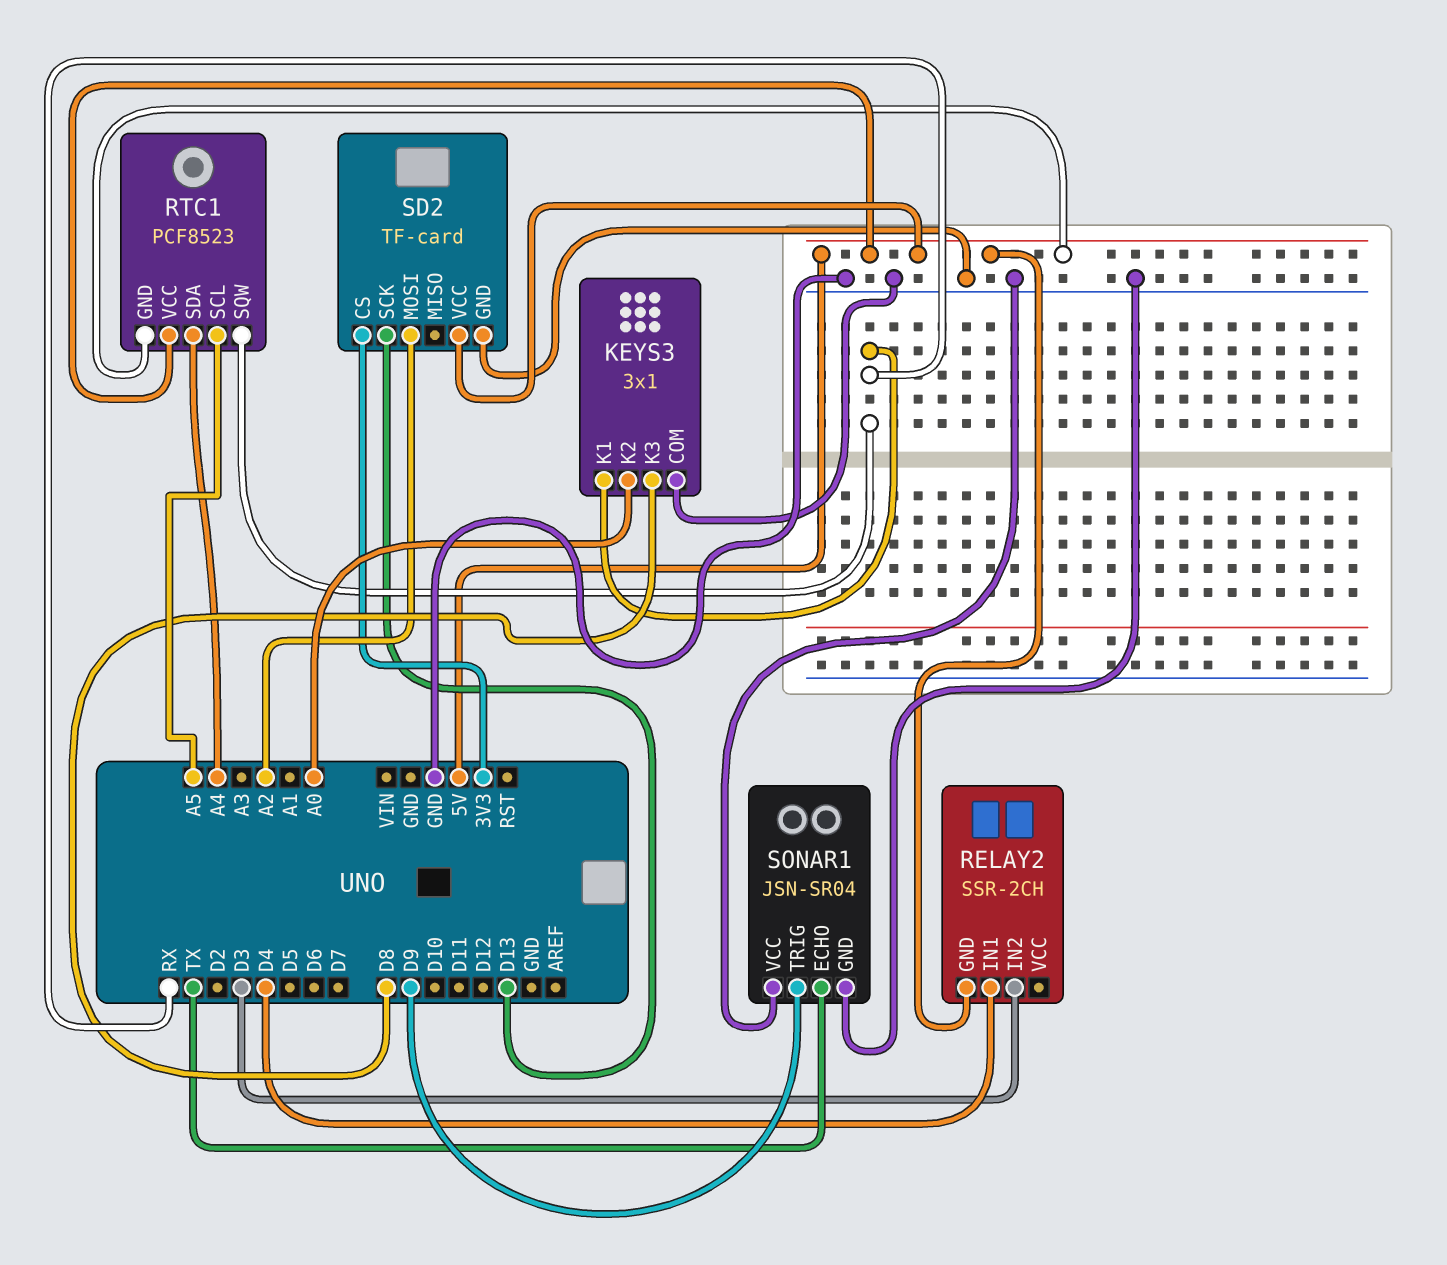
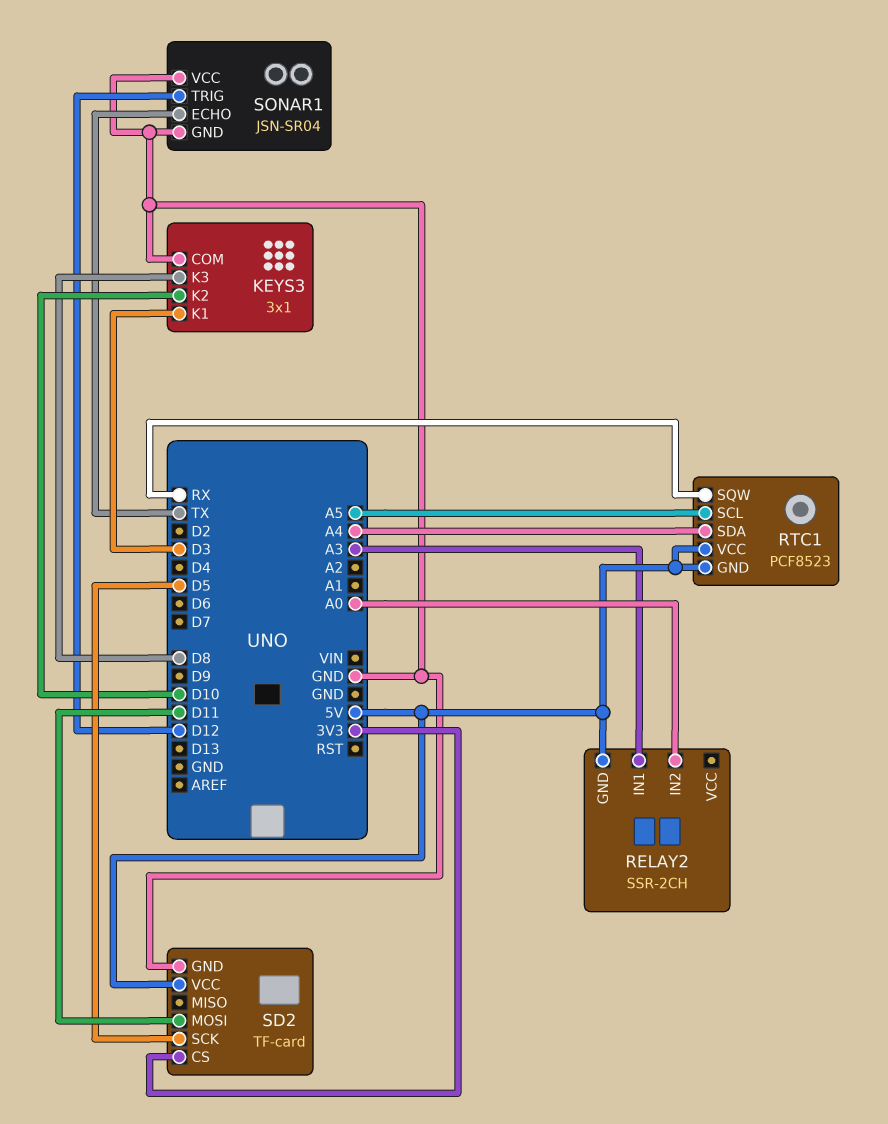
KEYS3 pin K1: RX -> D3
KEYS3 pin K2: A0 -> D10
RELAY2 pin IN1: D4 -> A3
RELAY2 pin IN2: D3 -> A0
SD2 pin MOSI: A2 -> D11
SD2 pin SCK: D13 -> D5
SONAR1 pin TRIG: D9 -> D12

